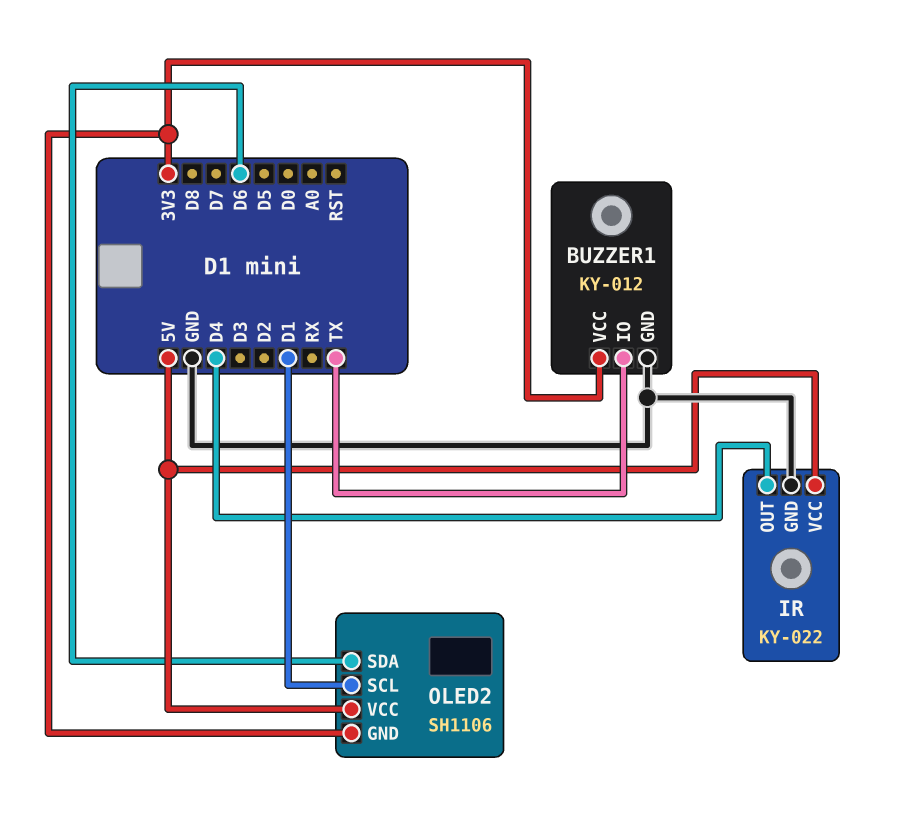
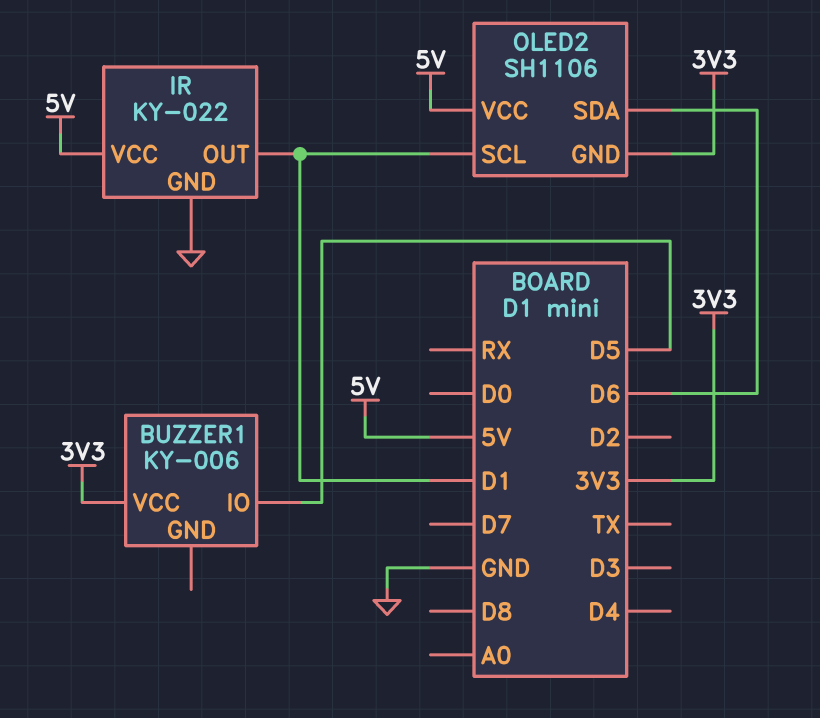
BUZZER1: KY-012 -> KY-006
BUZZER1 pin GND: GND -> none
BUZZER1 pin IO: TX -> D5
IR pin OUT: D4 -> D1

